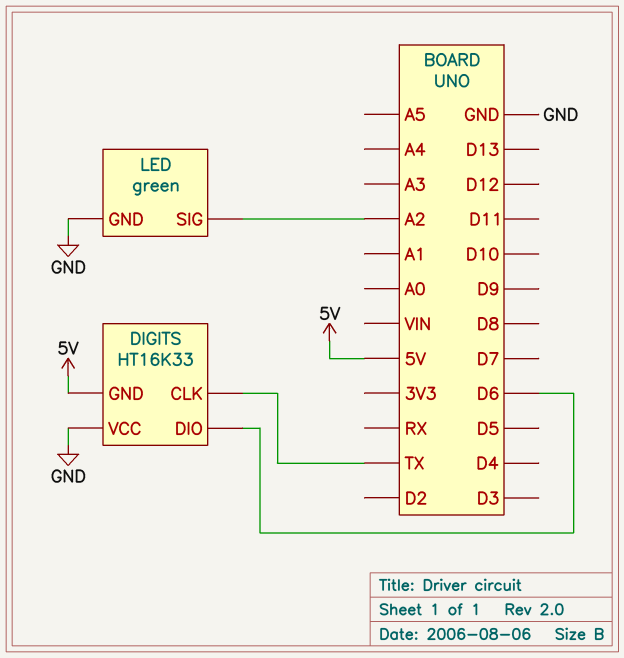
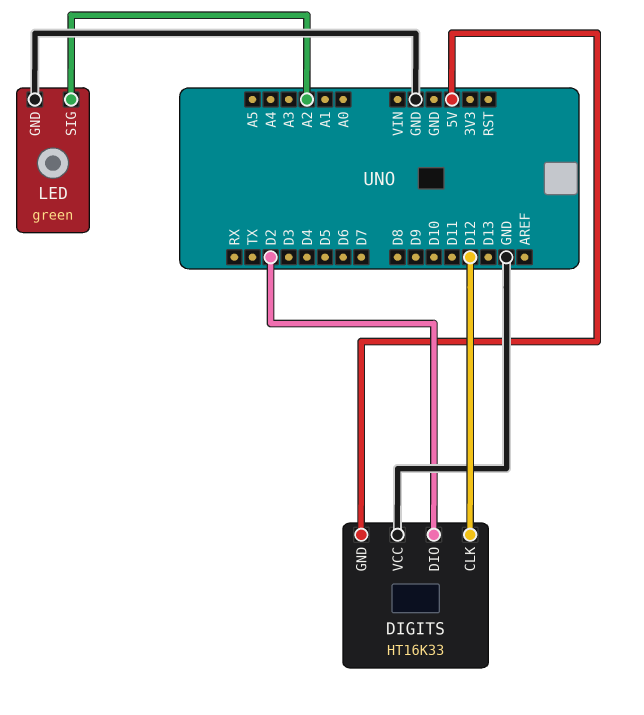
DIGITS pin CLK: TX -> D12
DIGITS pin DIO: D6 -> D2

